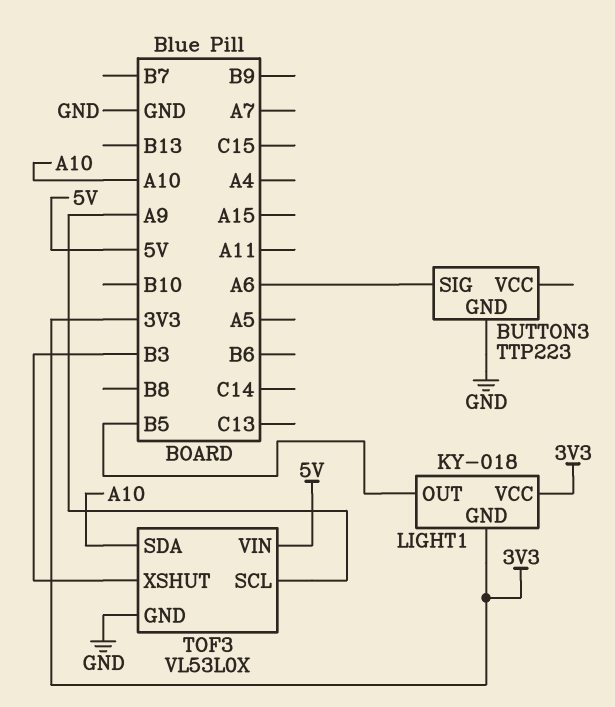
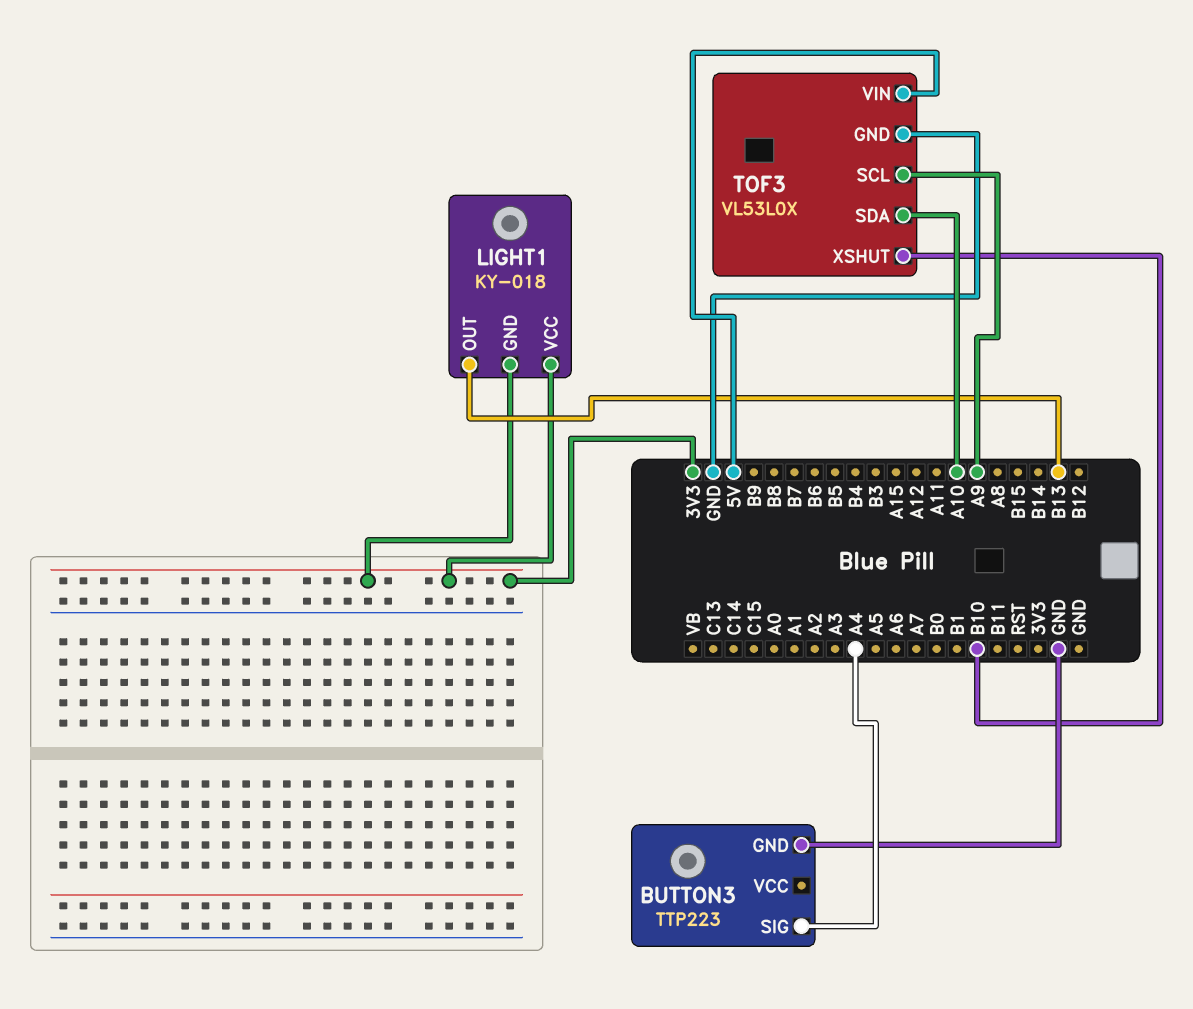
BUTTON3 pin SIG: A6 -> A4
LIGHT1 pin OUT: B5 -> B13
TOF3 pin XSHUT: B3 -> B10

